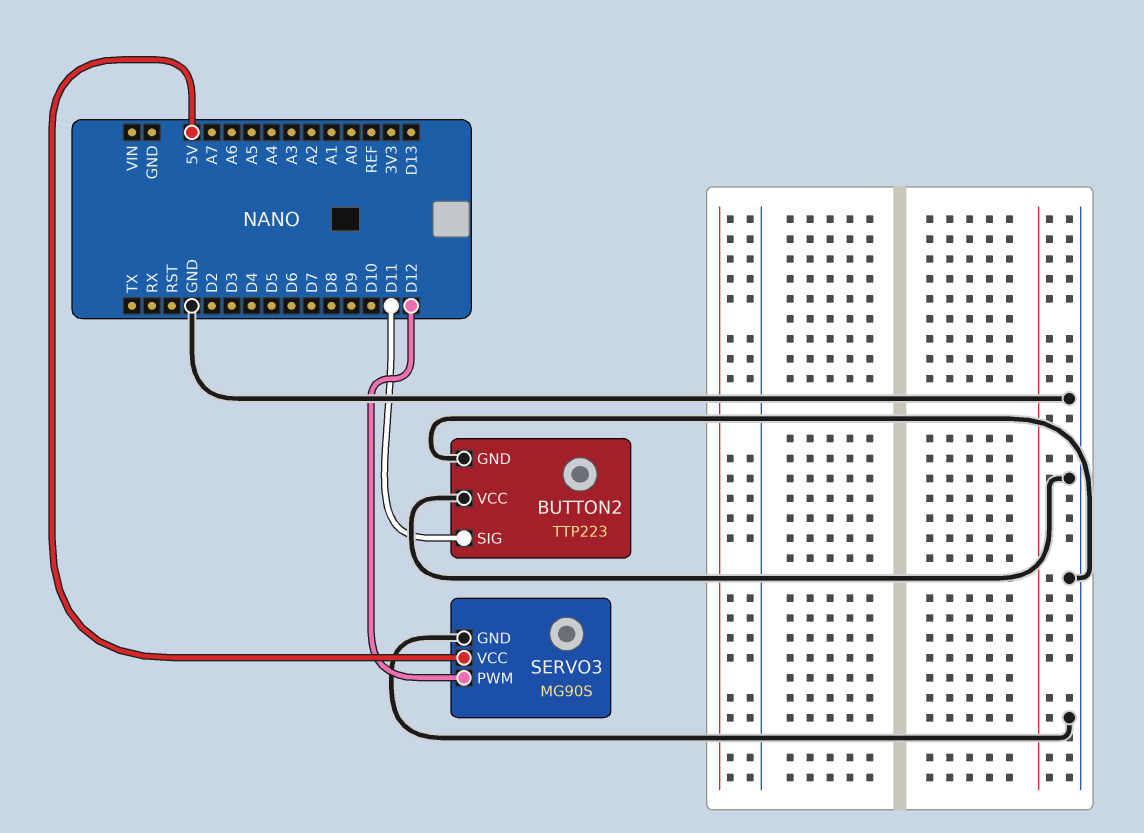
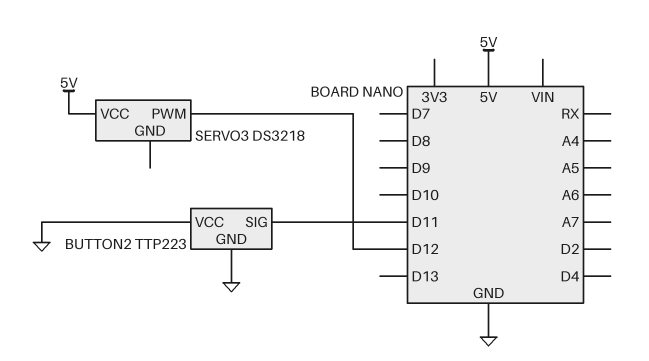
SERVO3: MG90S -> DS3218
SERVO3 pin GND: GND -> none

